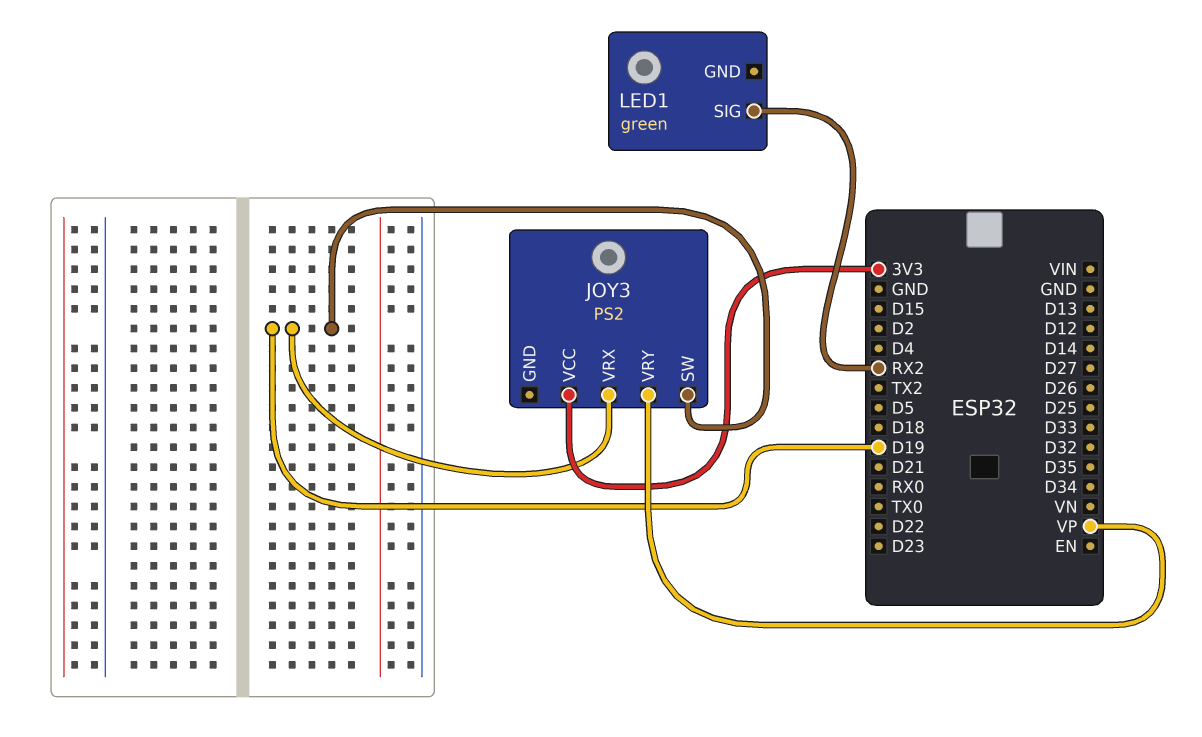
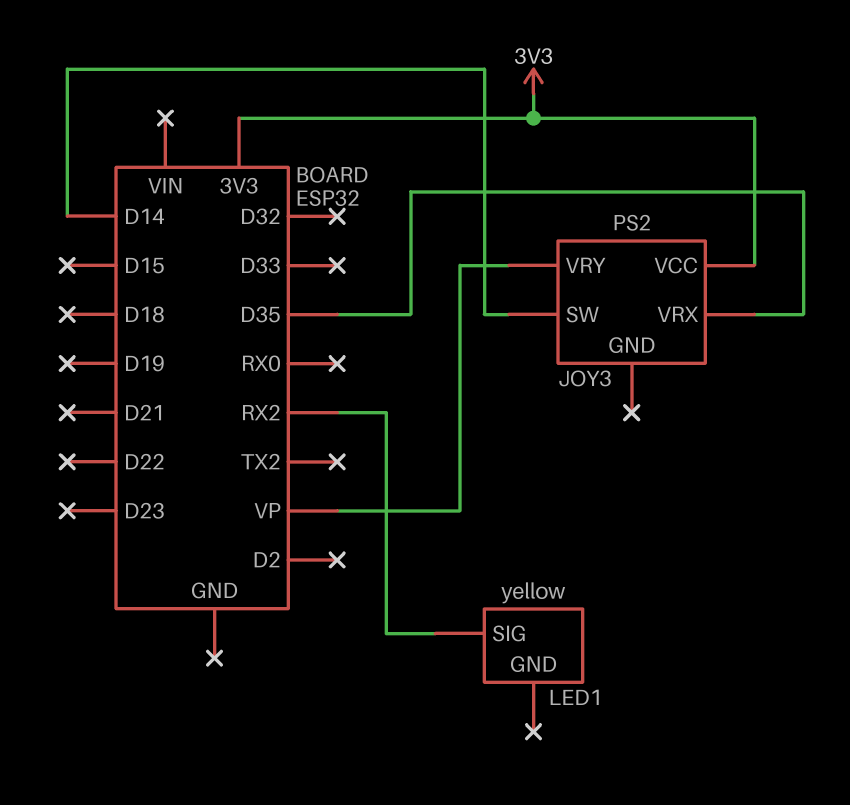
JOY3 pin SW: D19 -> D14
JOY3 pin VRX: D19 -> D35
LED1: green -> yellow

